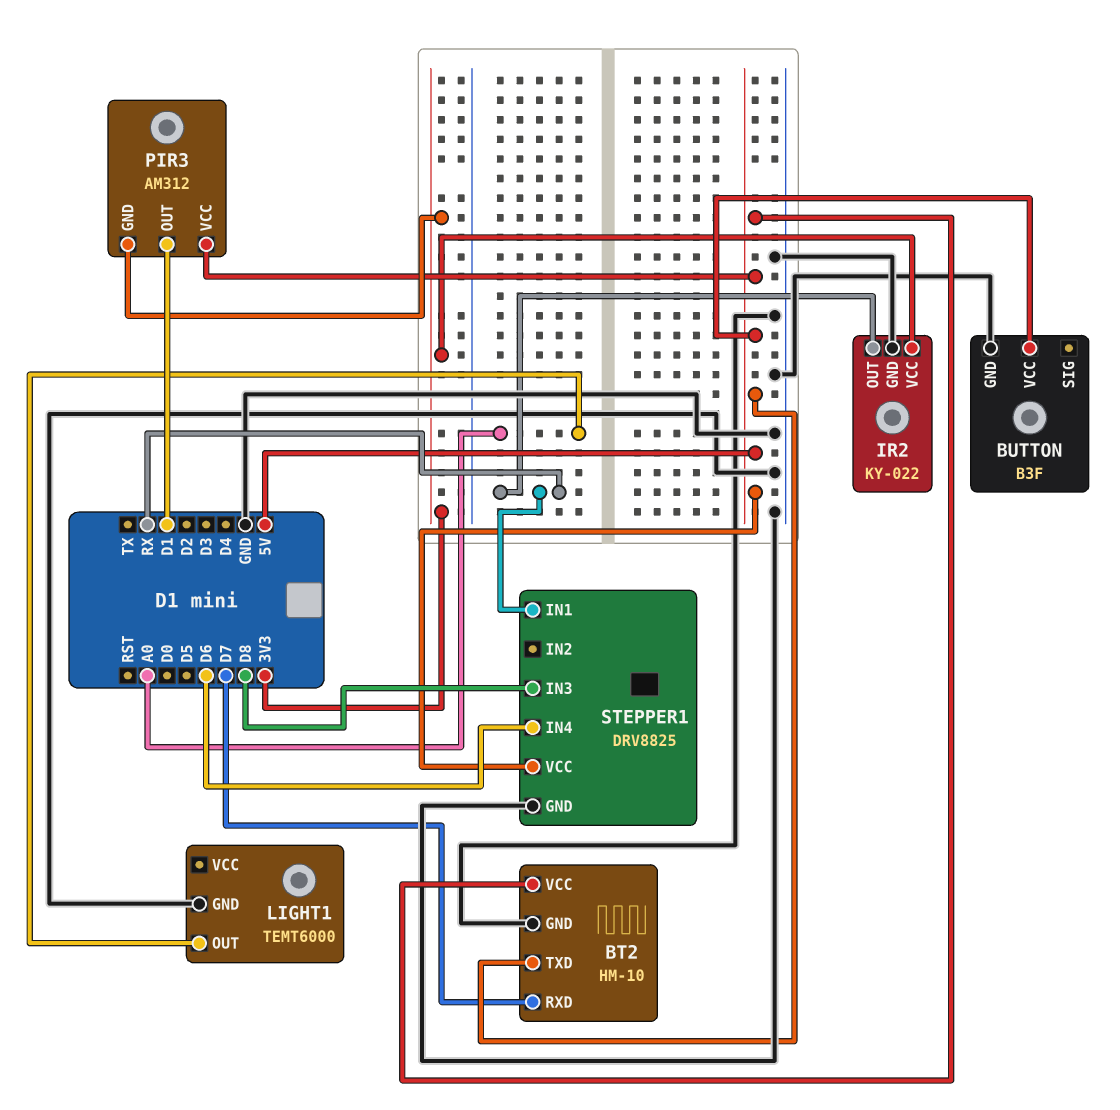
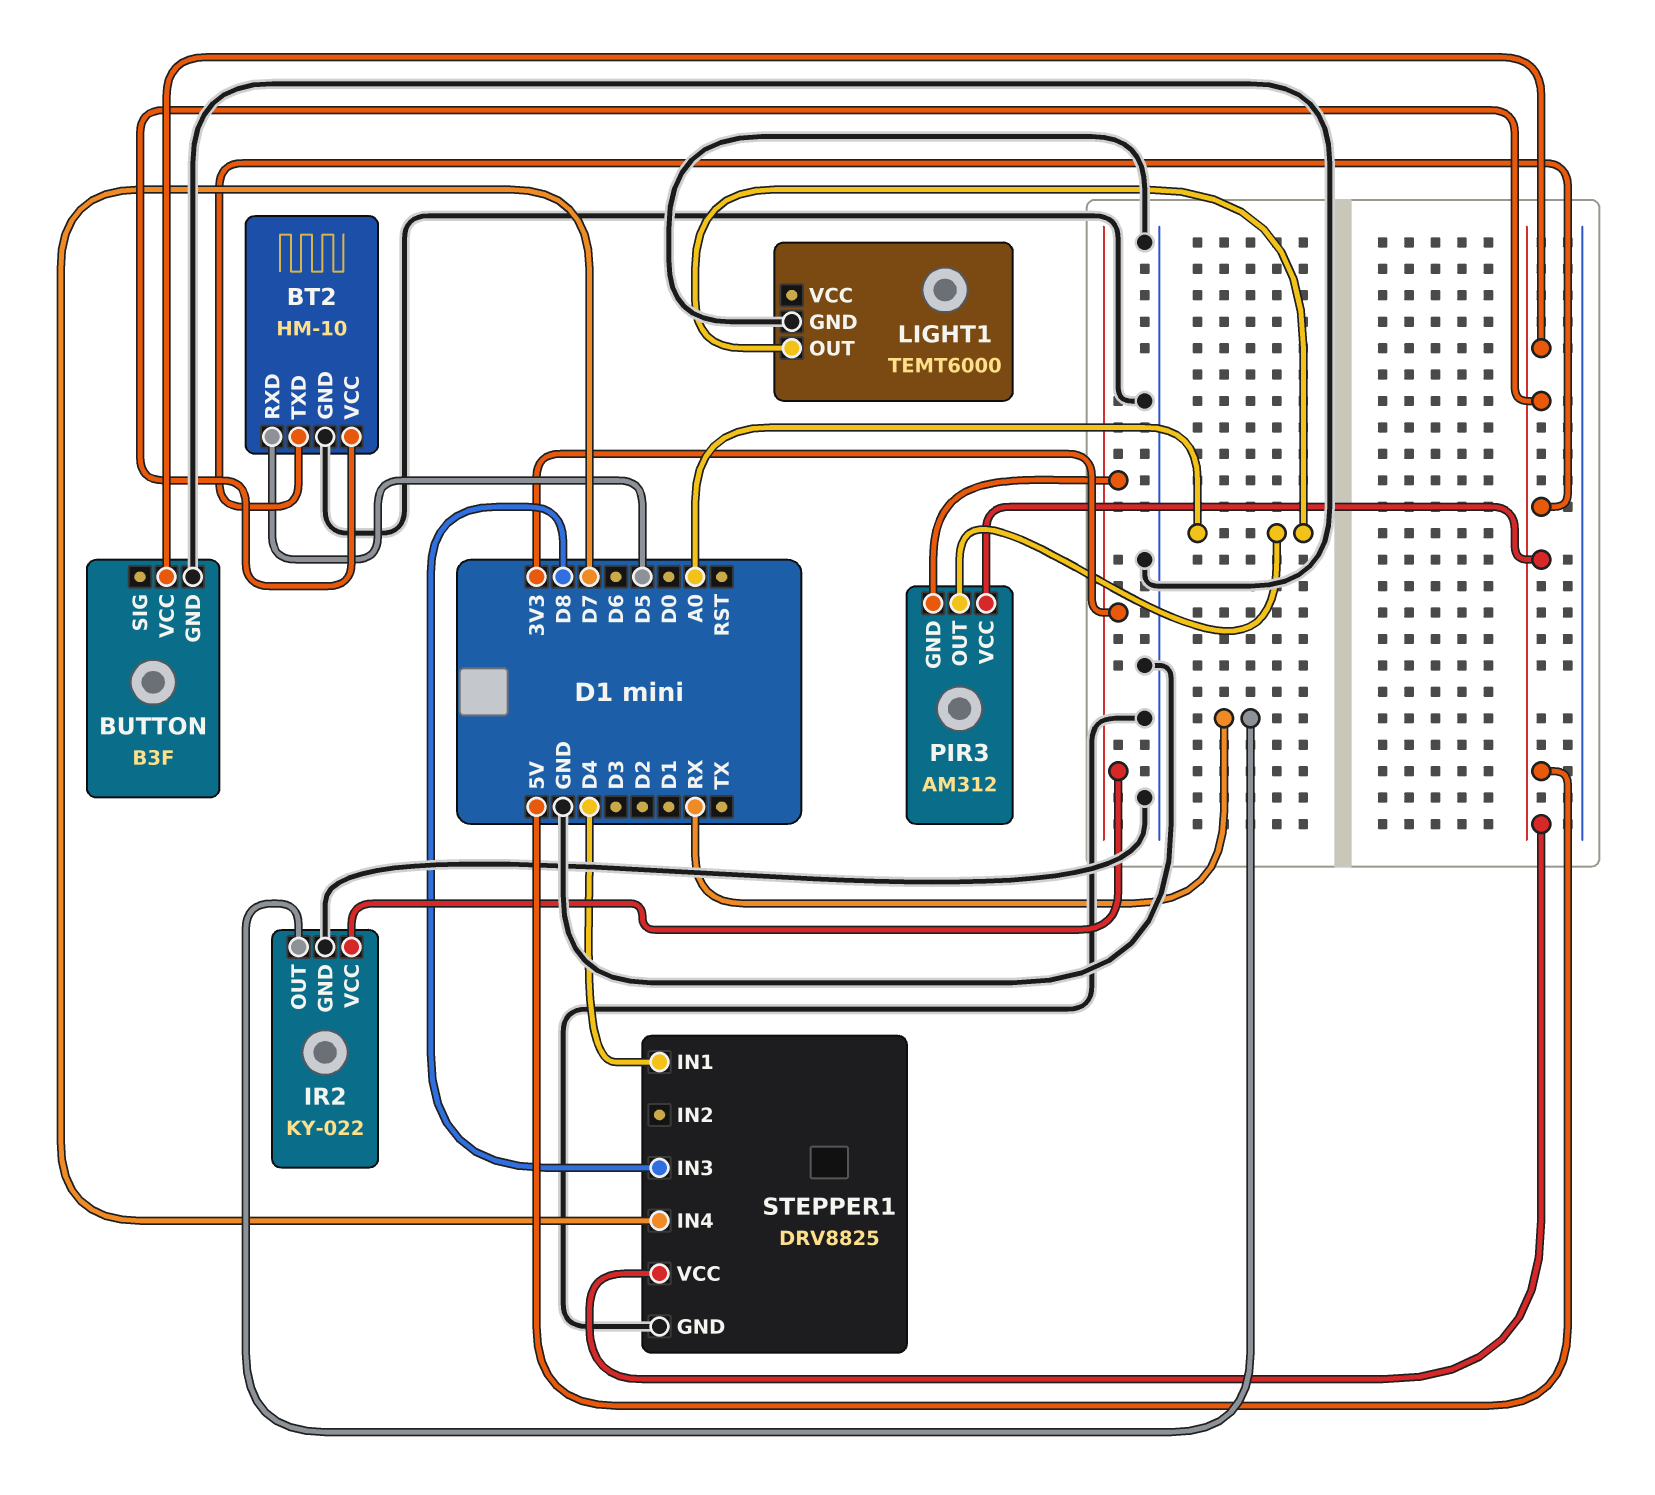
BT2 pin RXD: D7 -> D5
PIR3 pin OUT: D1 -> A0
STEPPER1 pin IN1: RX -> D4
STEPPER1 pin IN4: D6 -> D7

